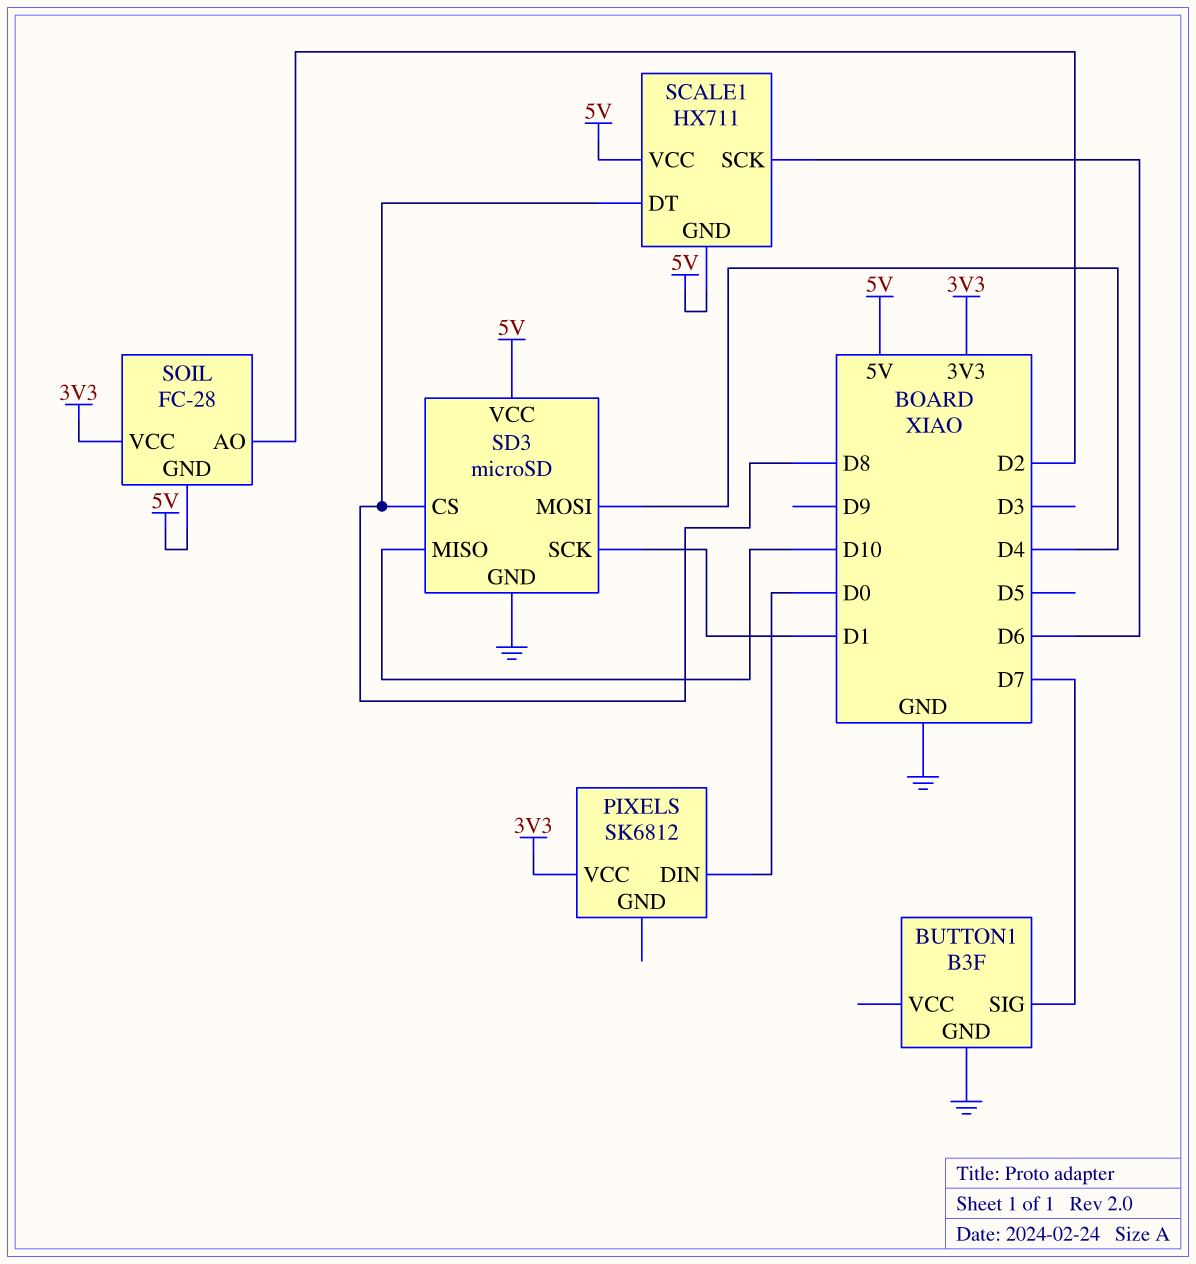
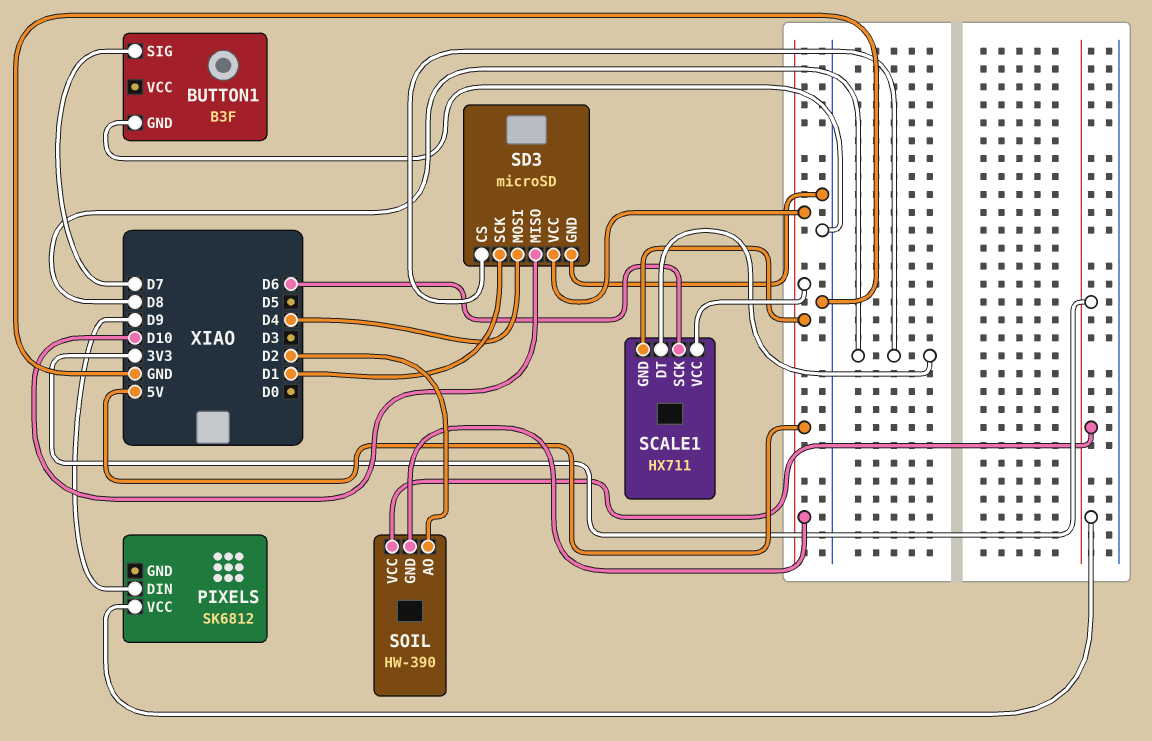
PIXELS pin DIN: D0 -> D9
SOIL: FC-28 -> HW-390

